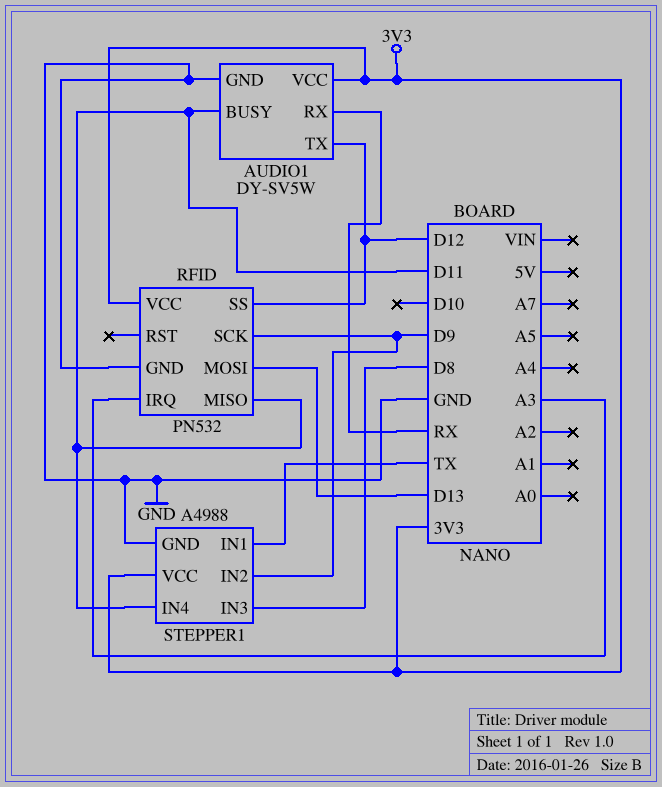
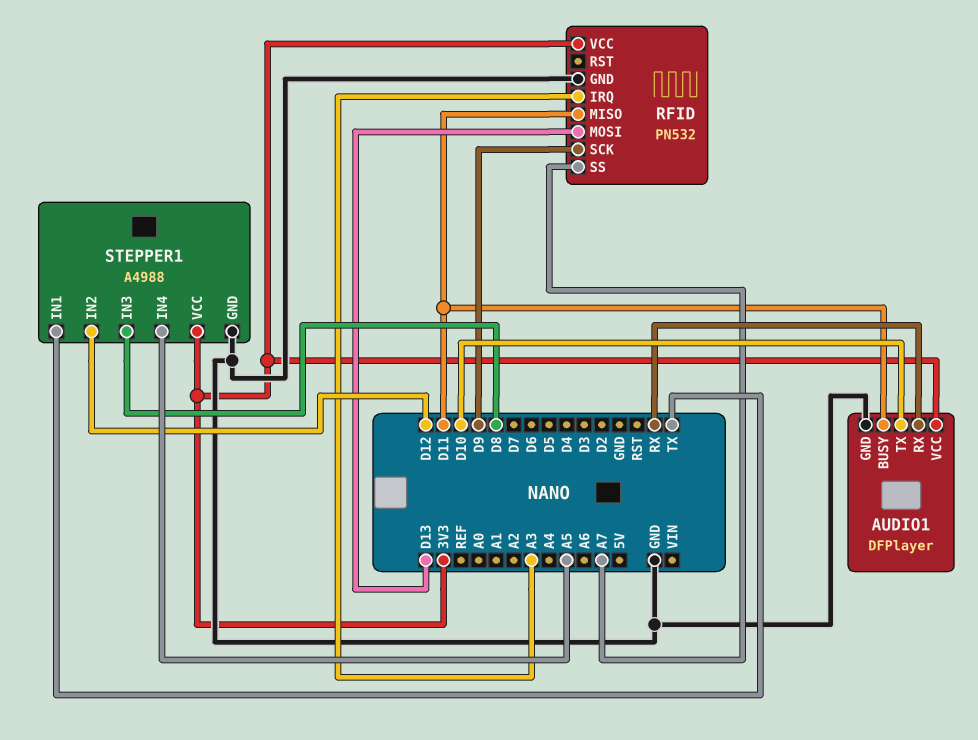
AUDIO1: DY-SV5W -> DFPlayer
AUDIO1 pin TX: D12 -> D10
RFID pin SS: D12 -> A7
STEPPER1 pin IN2: D9 -> D12
STEPPER1 pin IN4: D11 -> A5

